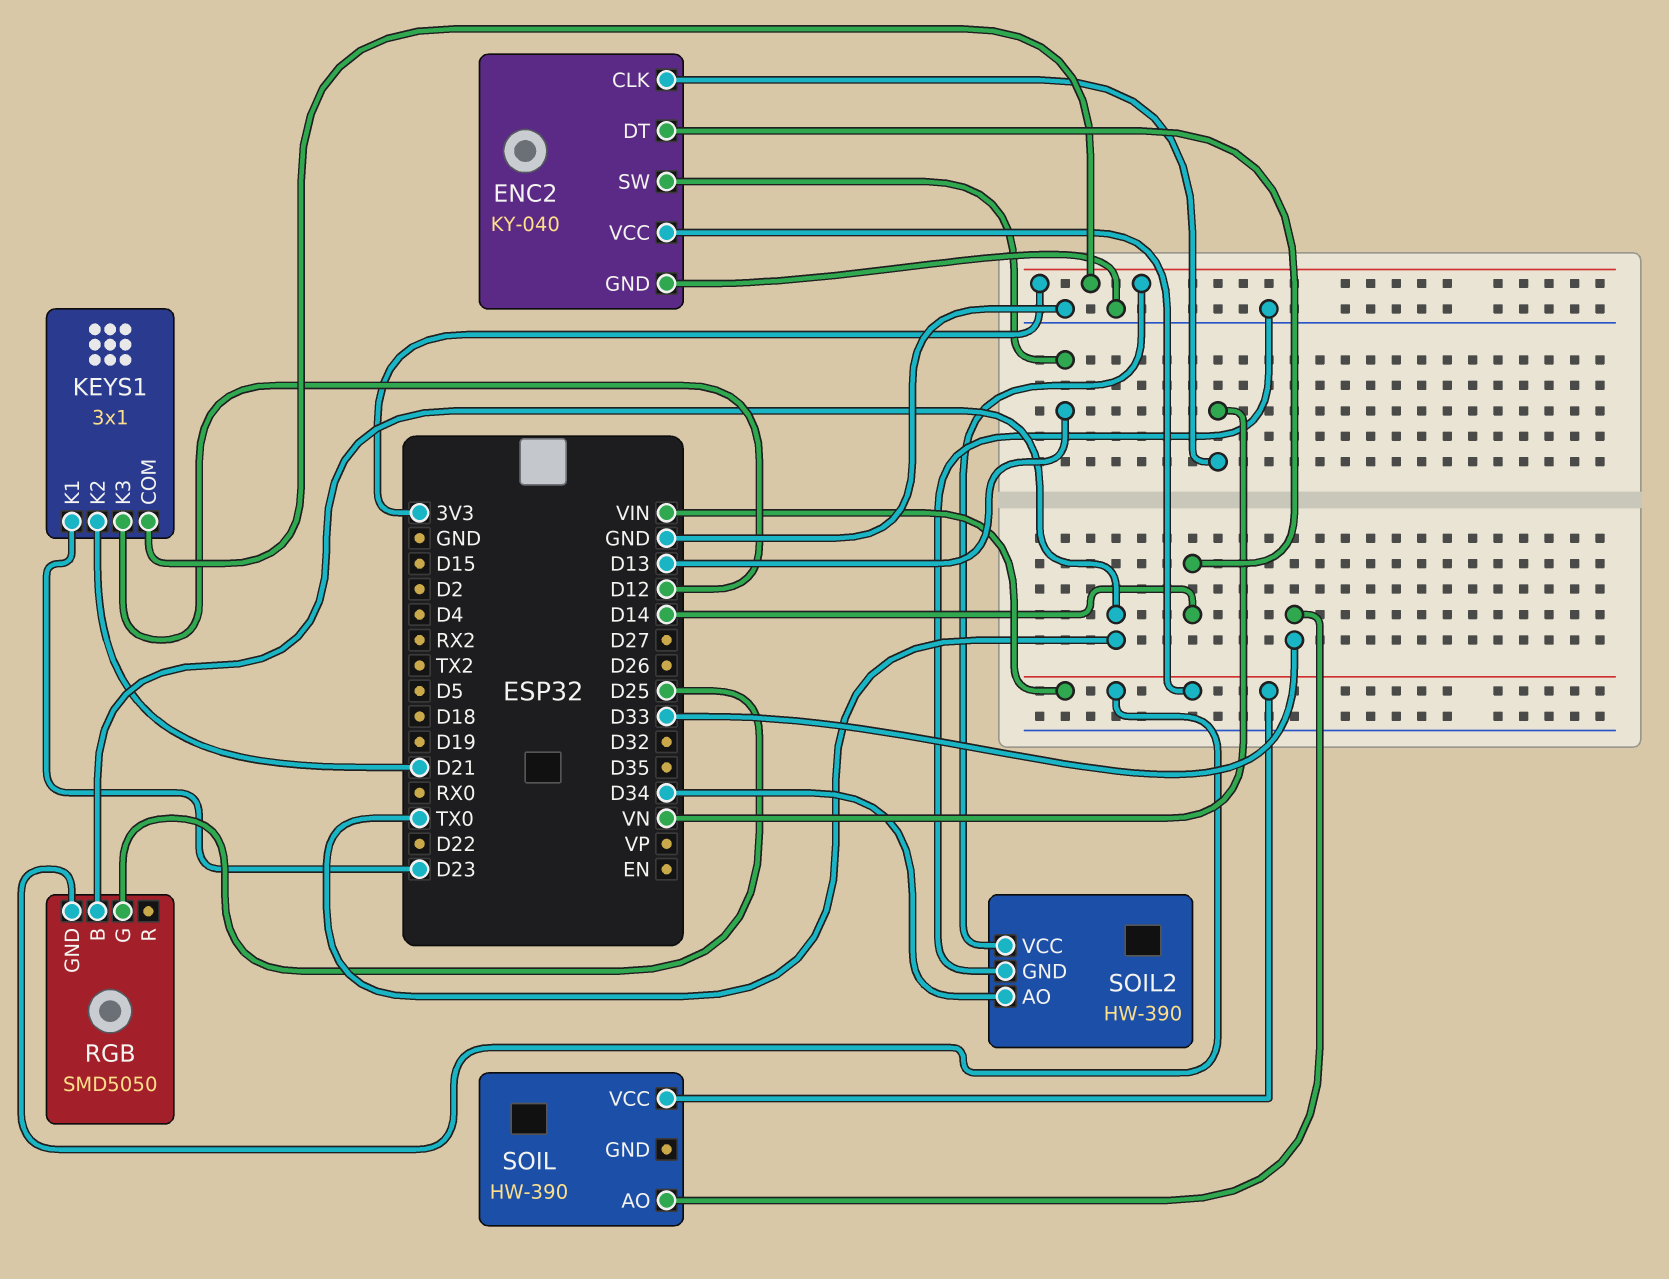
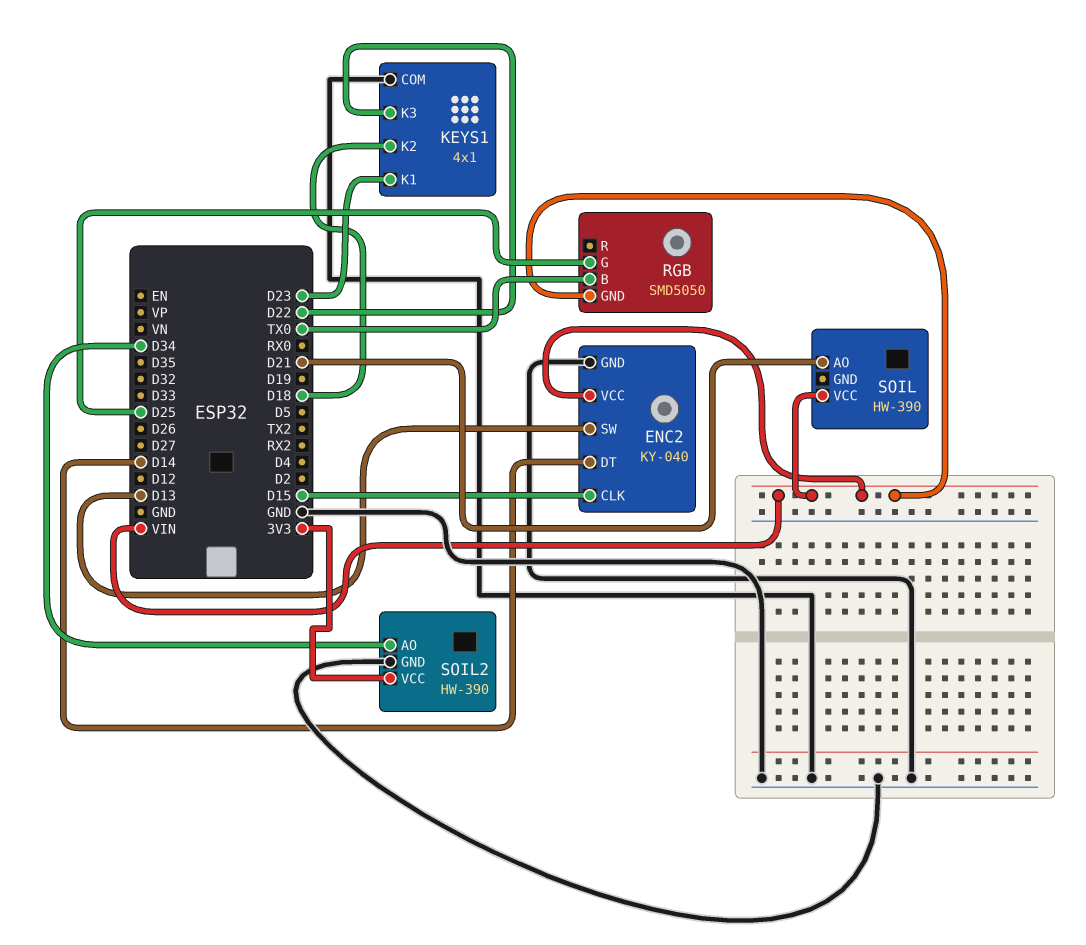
ENC2 pin CLK: VN -> D15
KEYS1: 3x1 -> 4x1
KEYS1 pin COM: 3V3 -> GND
KEYS1 pin K2: D21 -> D18
KEYS1 pin K3: D12 -> D22
SOIL pin AO: D33 -> D21

